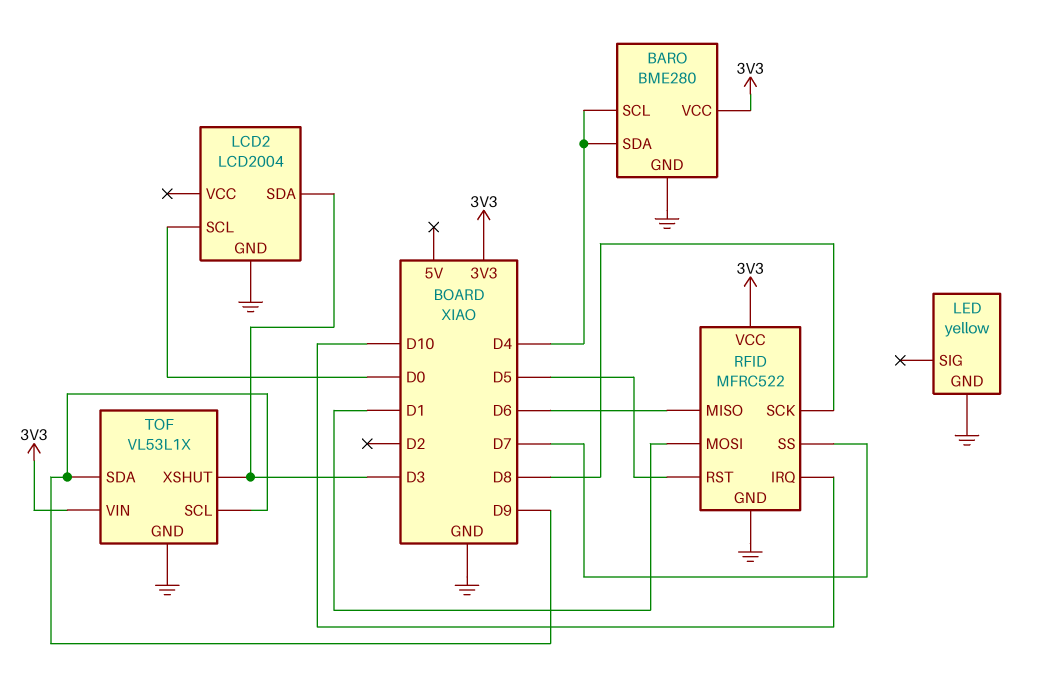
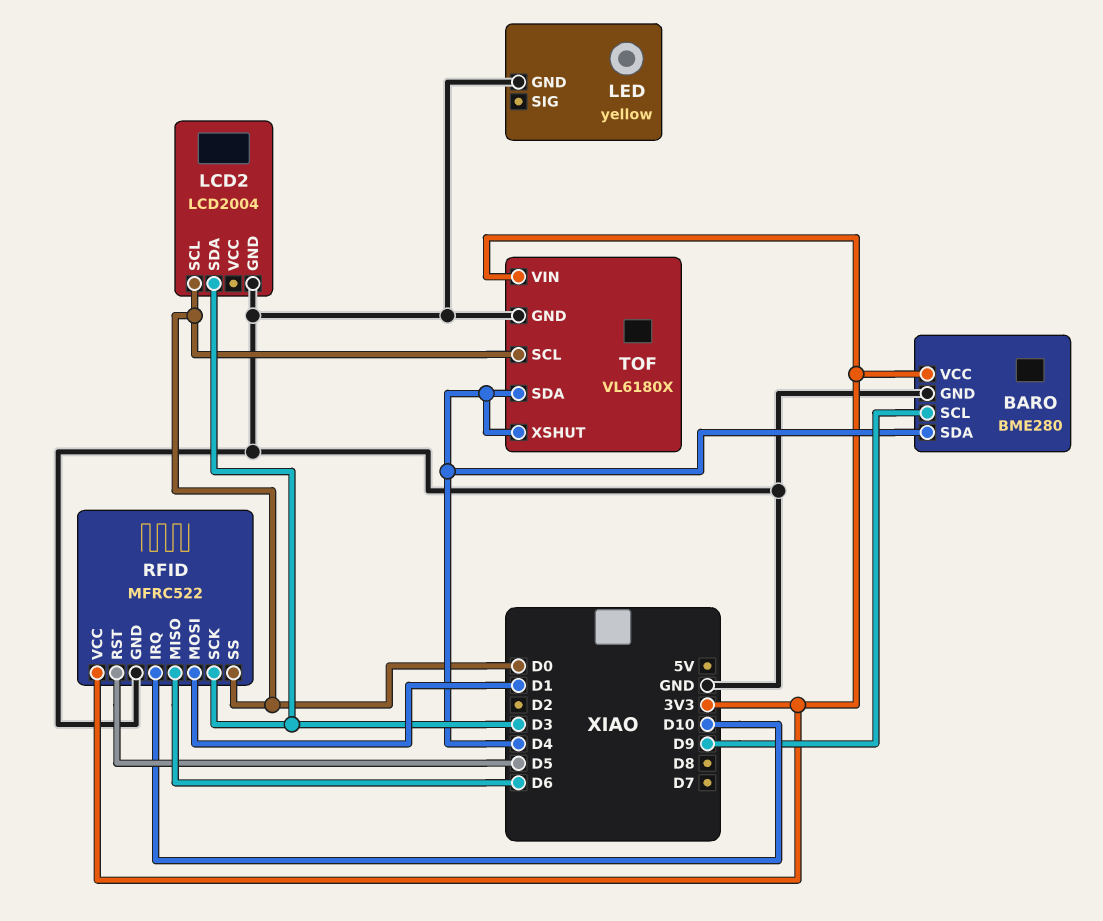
BARO pin SCL: D4 -> D9
RFID pin SCK: D8 -> D3
RFID pin SS: D7 -> D0
TOF: VL53L1X -> VL6180X
TOF pin SCL: D9 -> D0
TOF pin SDA: D9 -> D4
TOF pin XSHUT: D3 -> D4

